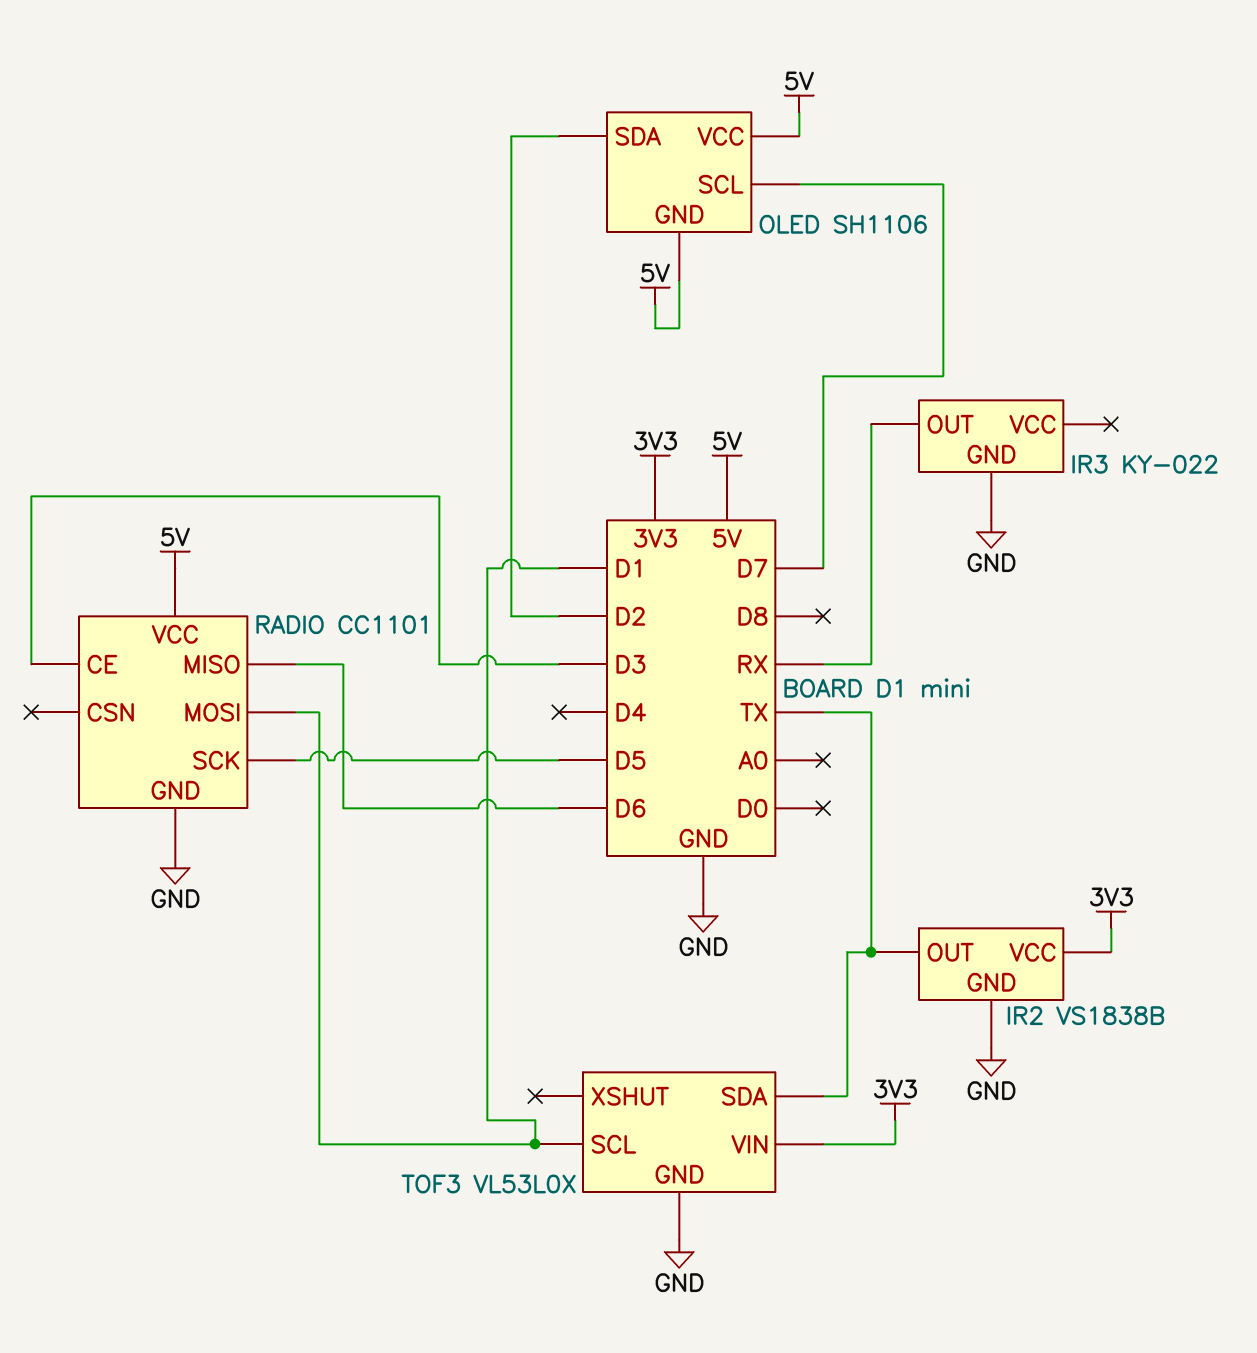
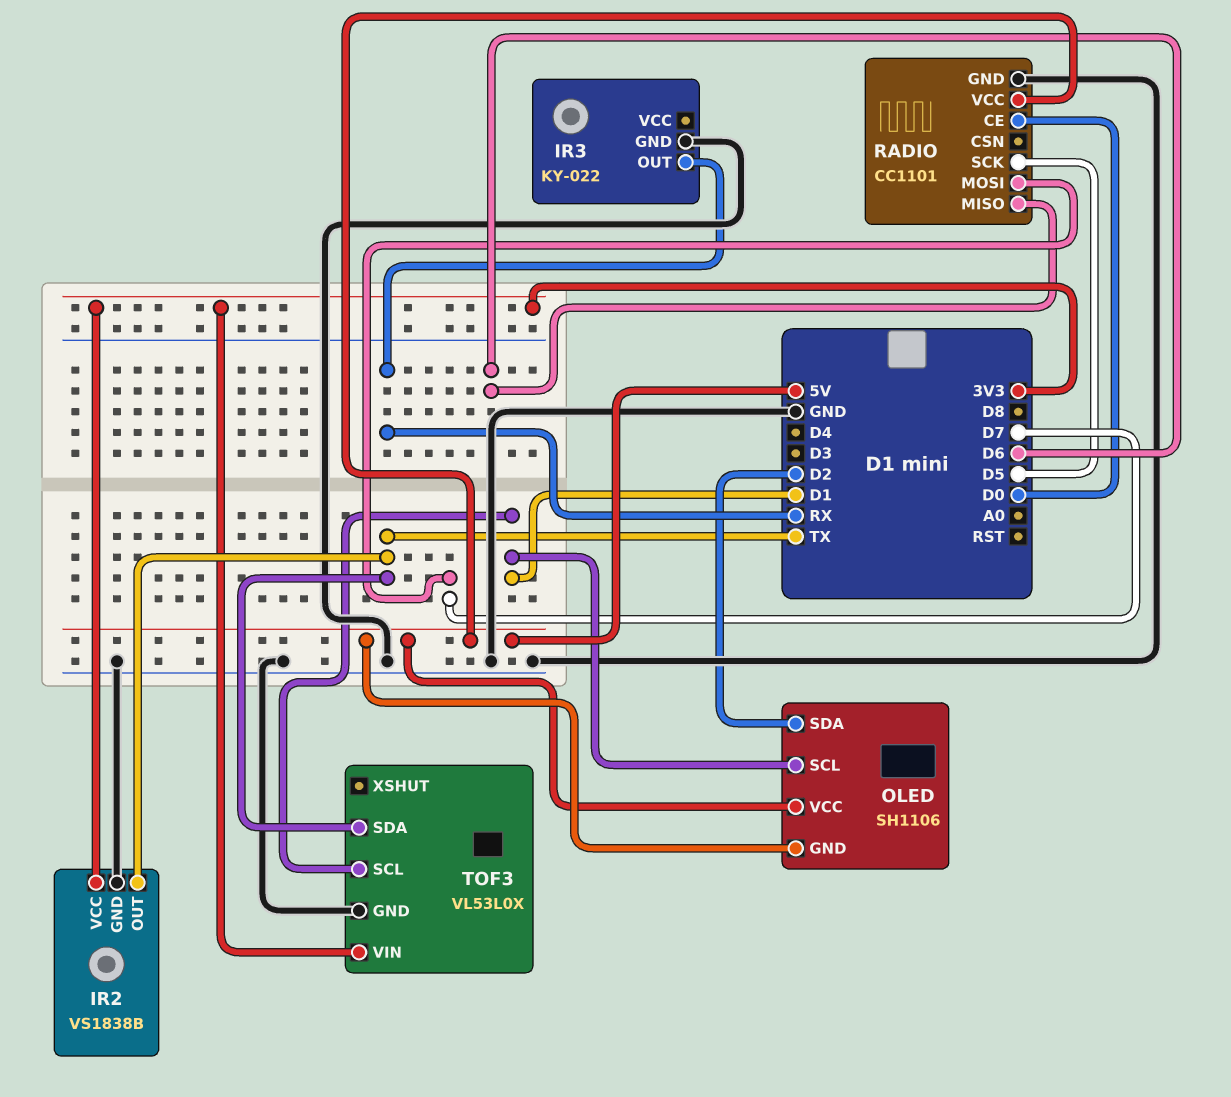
OLED pin SCL: D7 -> D1
RADIO pin CE: D3 -> D0
RADIO pin MOSI: D1 -> D7

